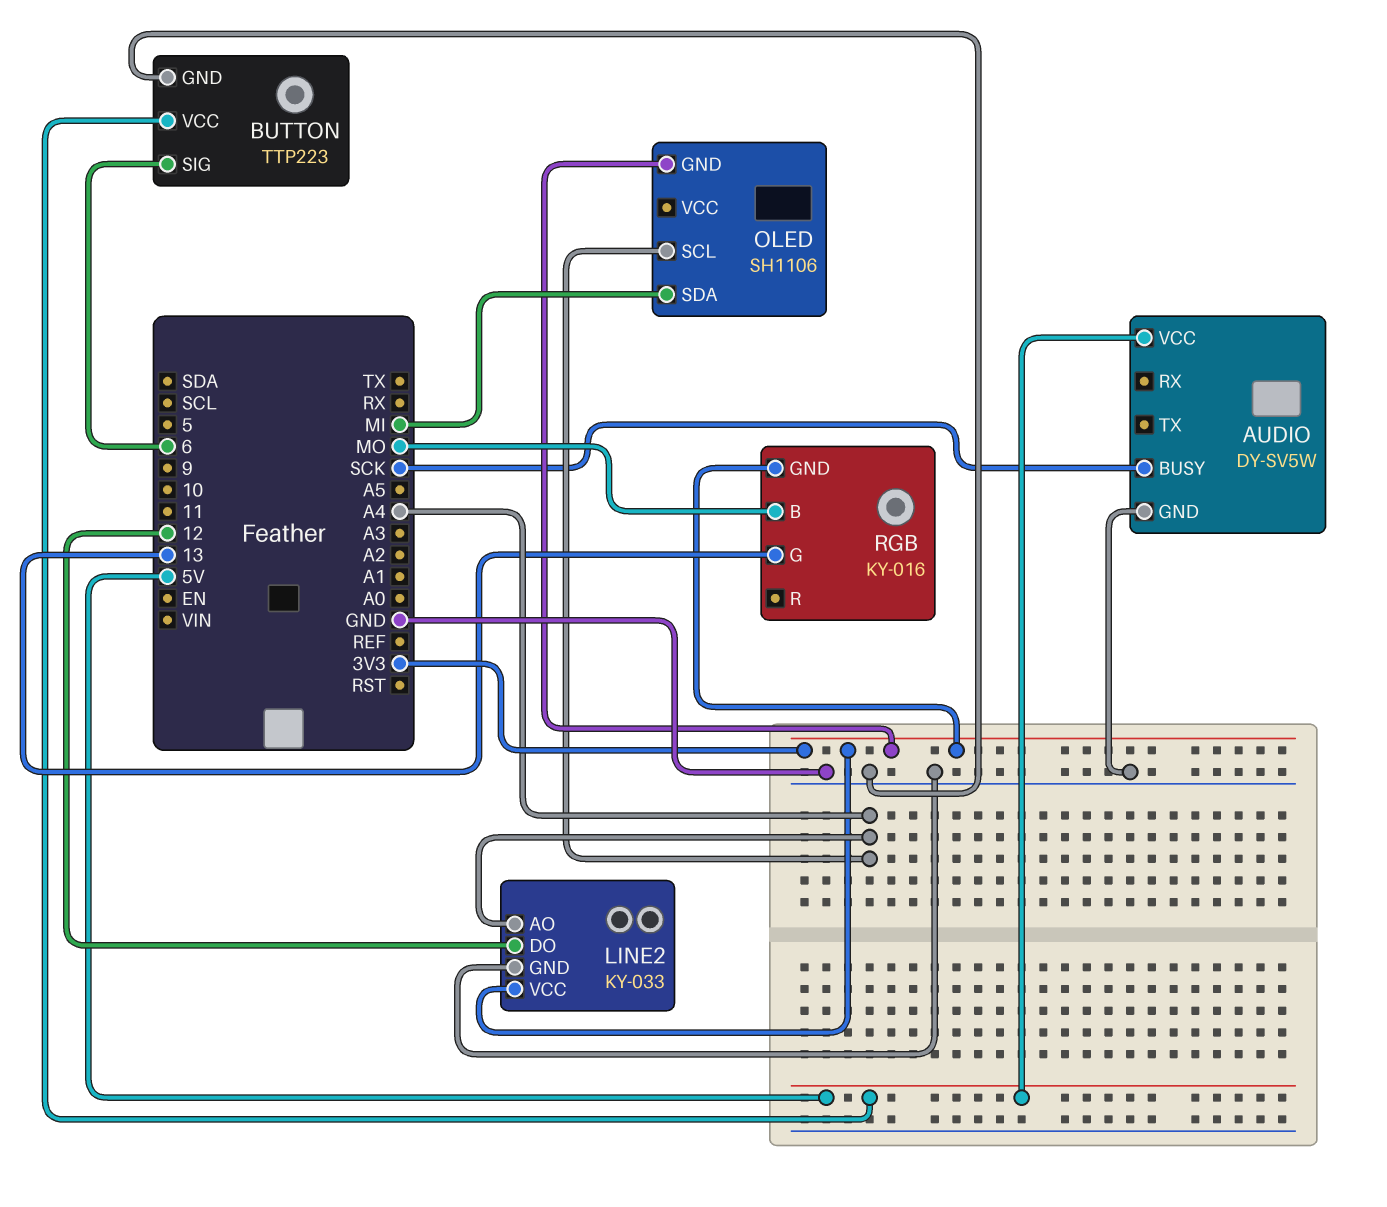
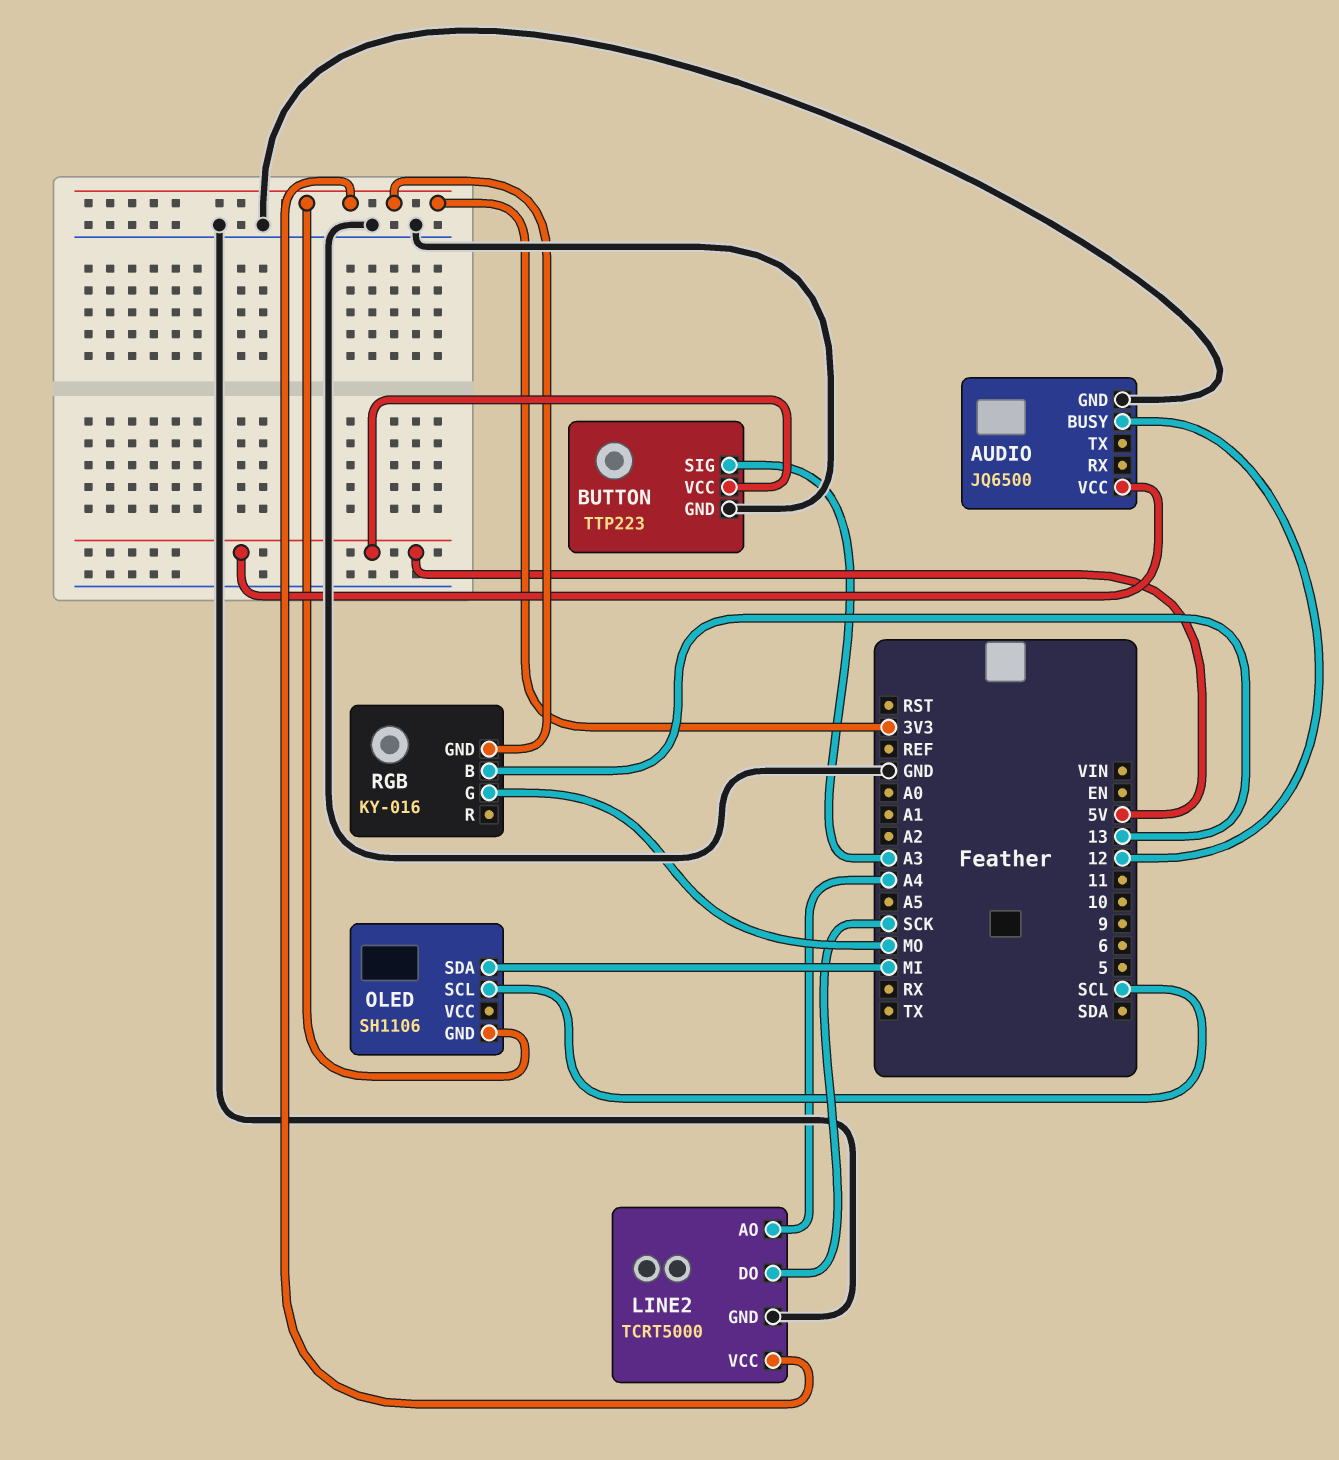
AUDIO: DY-SV5W -> JQ6500
AUDIO pin BUSY: SCK -> 12
BUTTON pin SIG: 6 -> A3
LINE2: KY-033 -> TCRT5000
LINE2 pin DO: 12 -> SCK
OLED pin SCL: A4 -> SCL
RGB pin B: MO -> 13
RGB pin G: 13 -> MO

